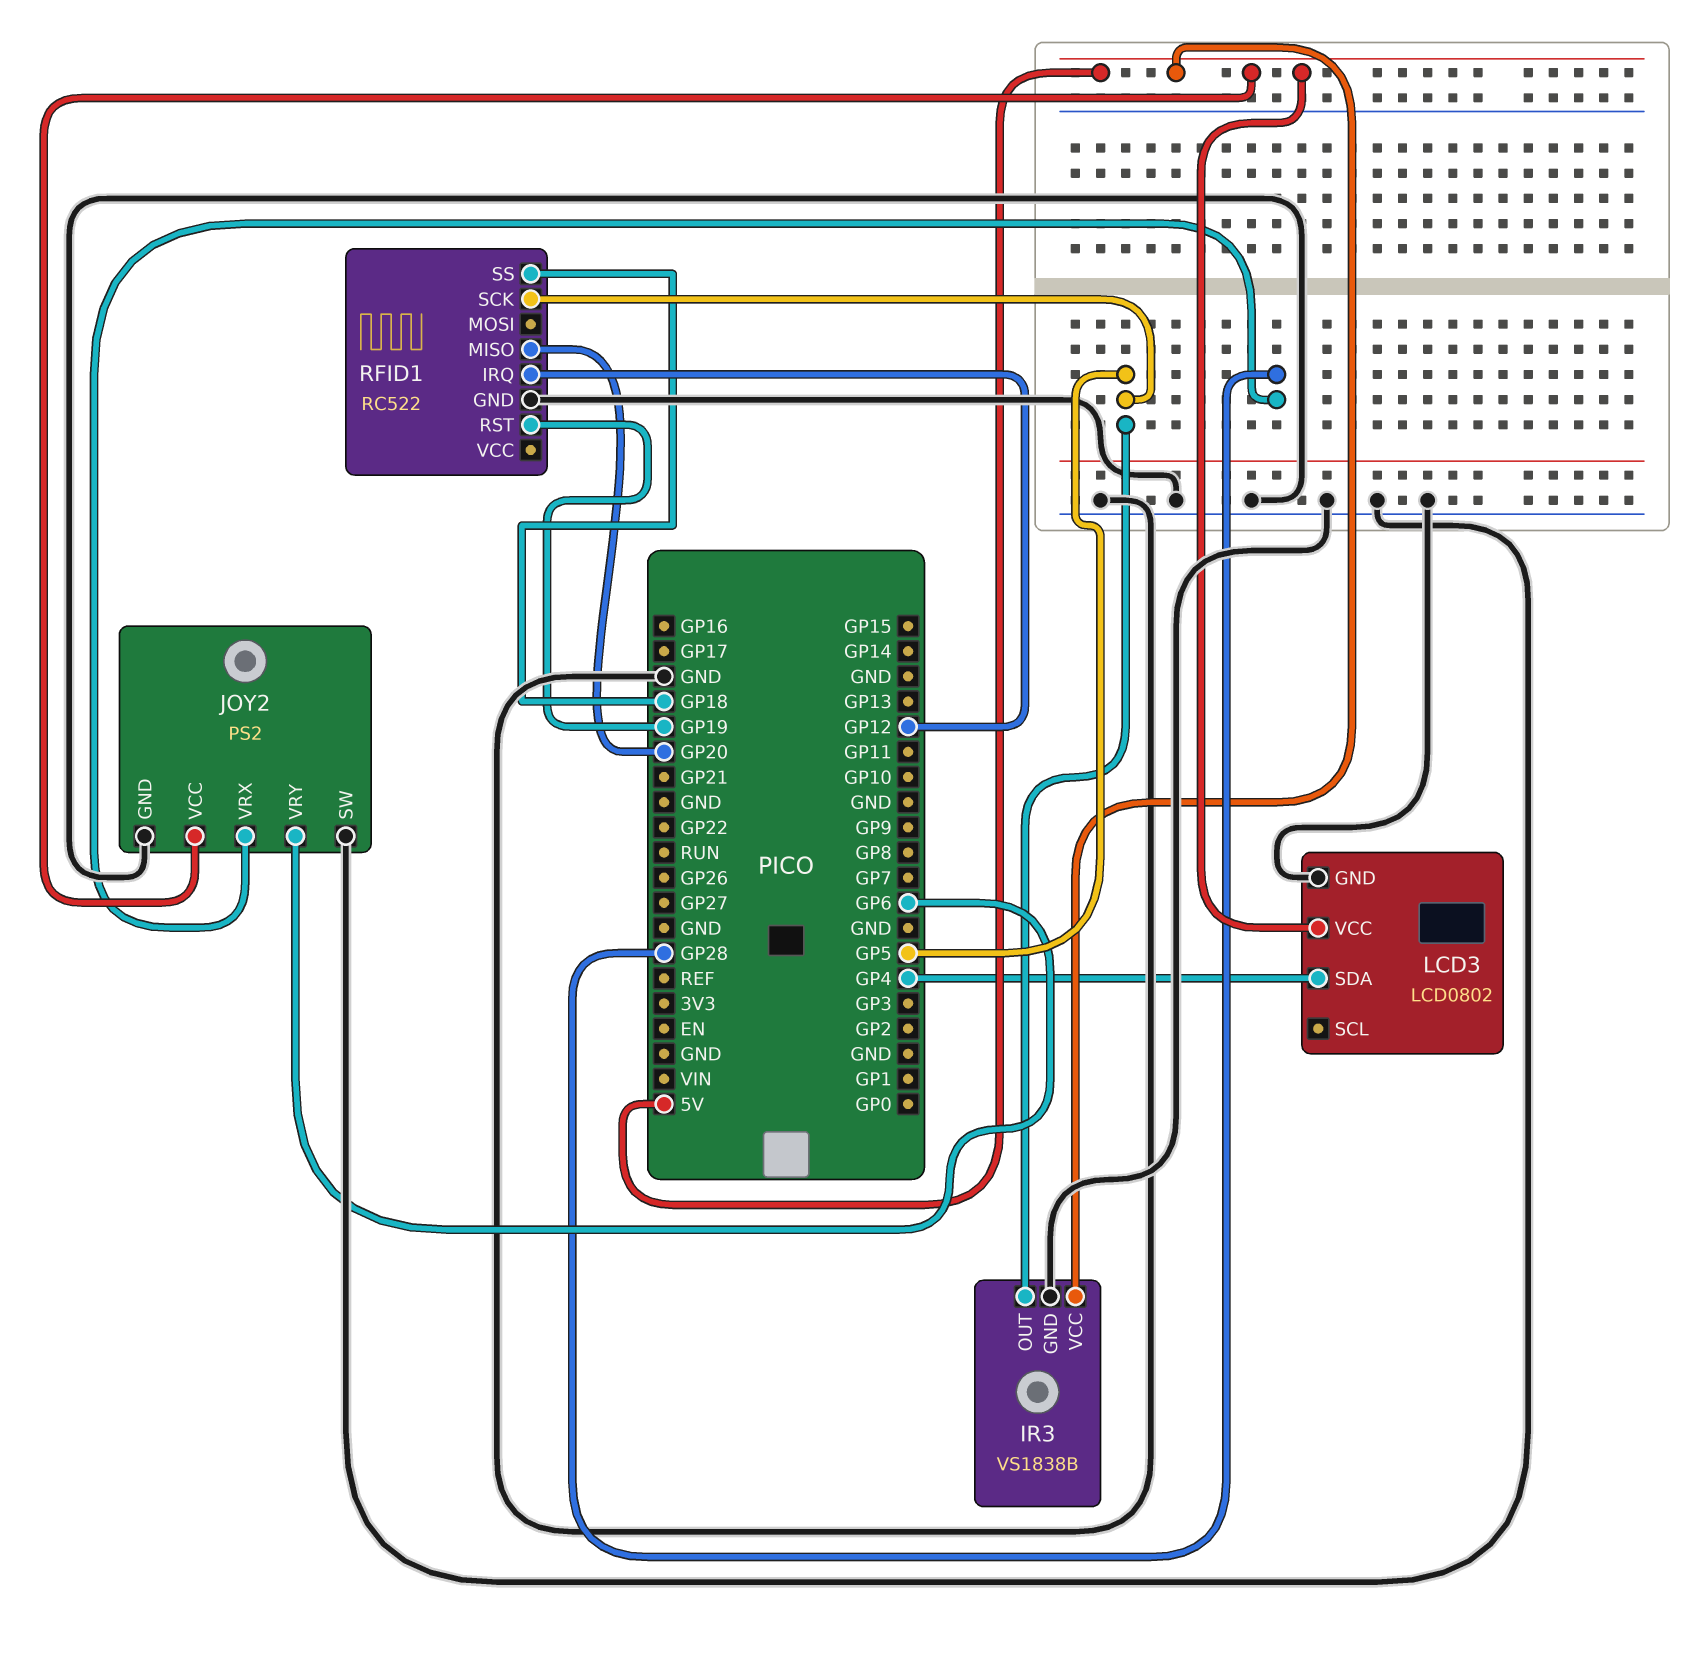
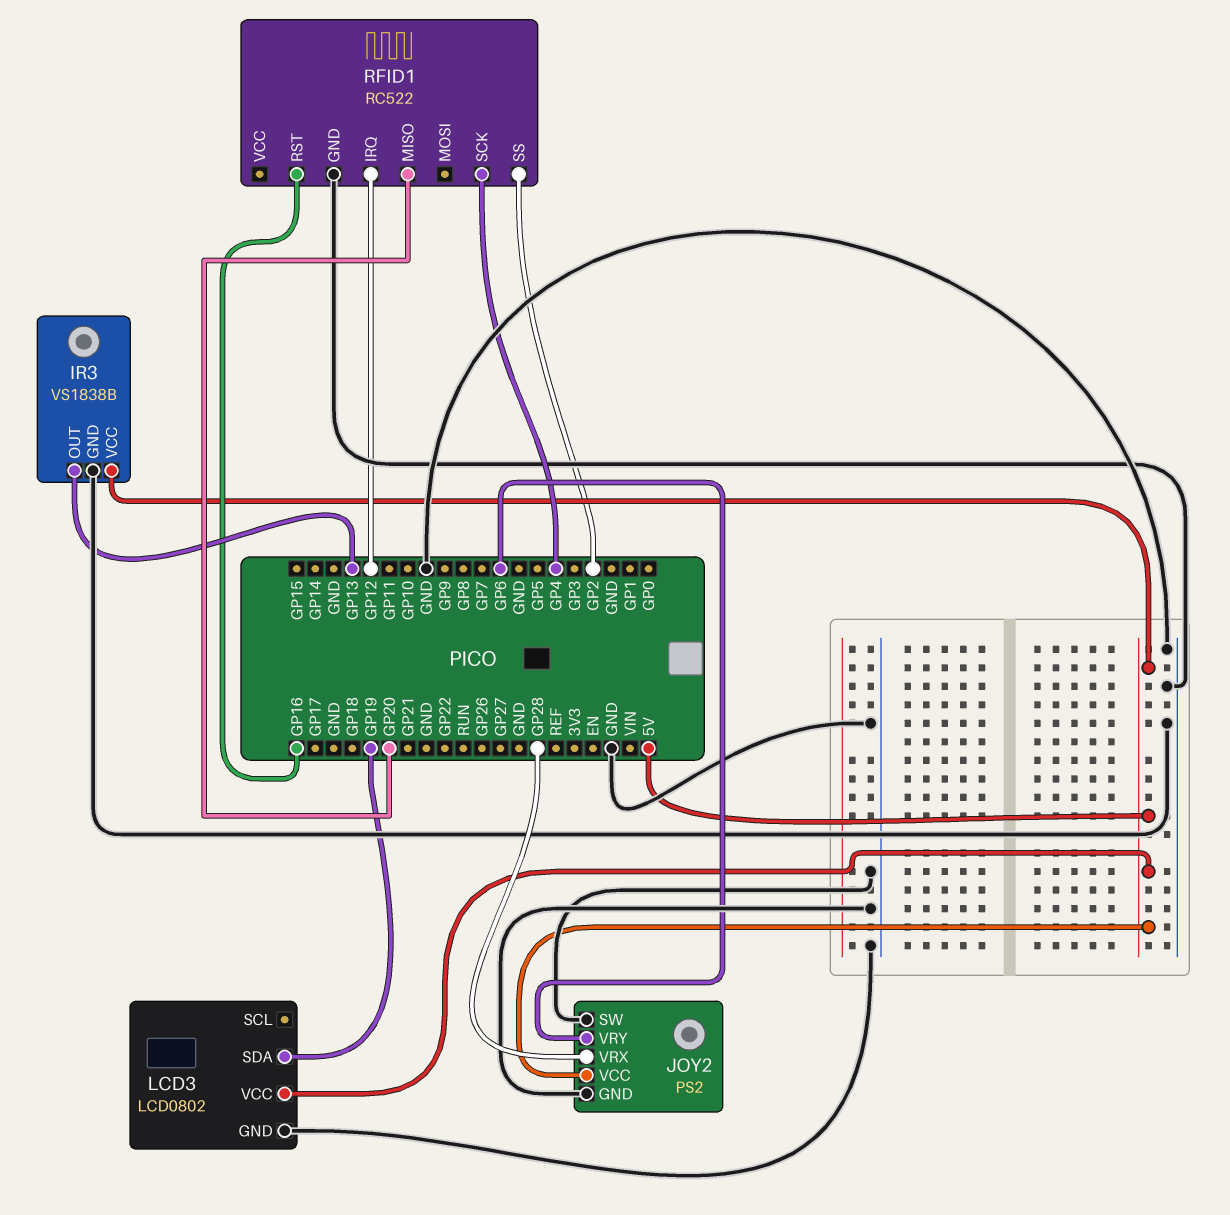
IR3 pin OUT: GP5 -> GP13
LCD3 pin SDA: GP4 -> GP19
RFID1 pin RST: GP19 -> GP16
RFID1 pin SCK: GP5 -> GP4
RFID1 pin SS: GP18 -> GP2

